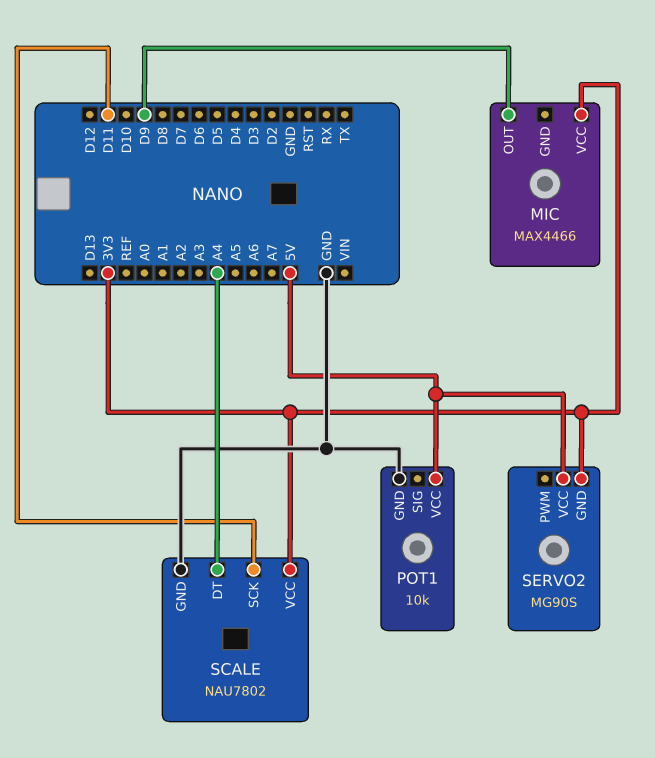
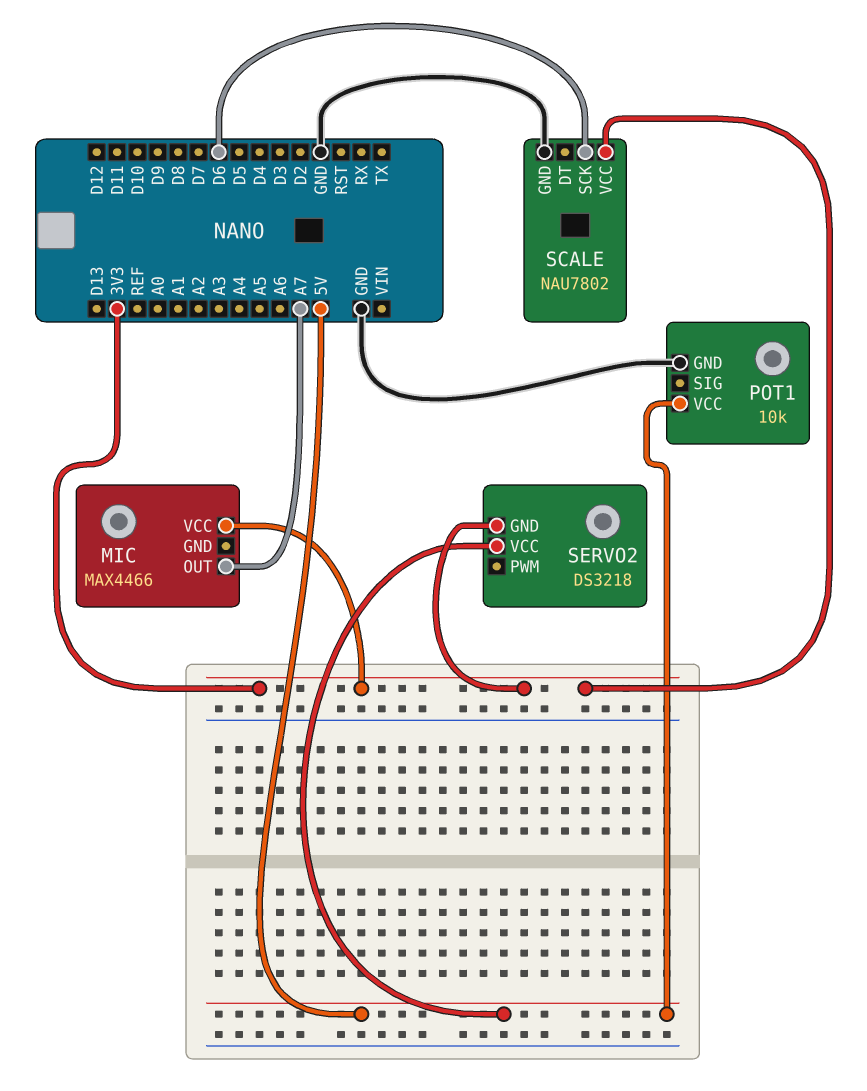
MIC pin OUT: D9 -> A7
SCALE pin DT: A4 -> none
SCALE pin SCK: D11 -> D6
SERVO2: MG90S -> DS3218

